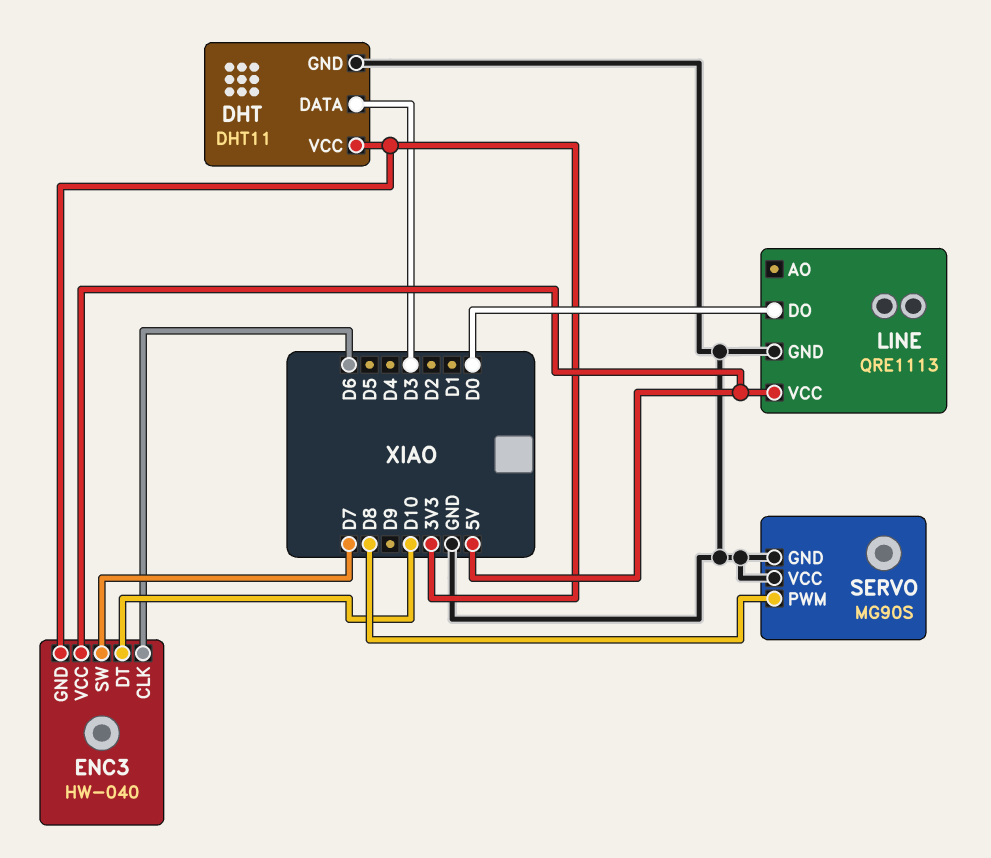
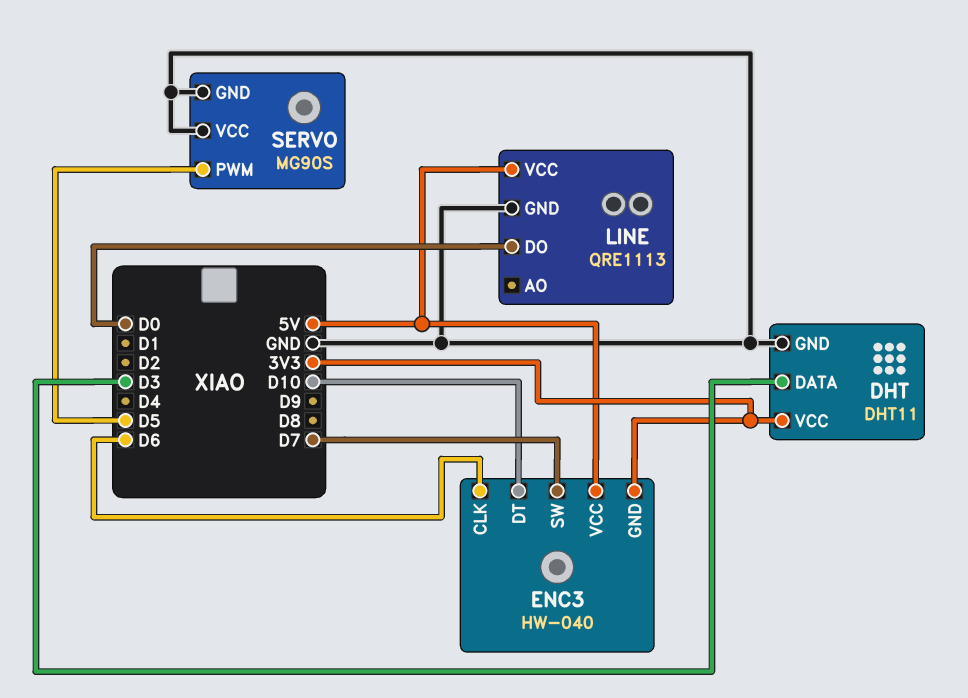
SERVO pin PWM: D8 -> D5

